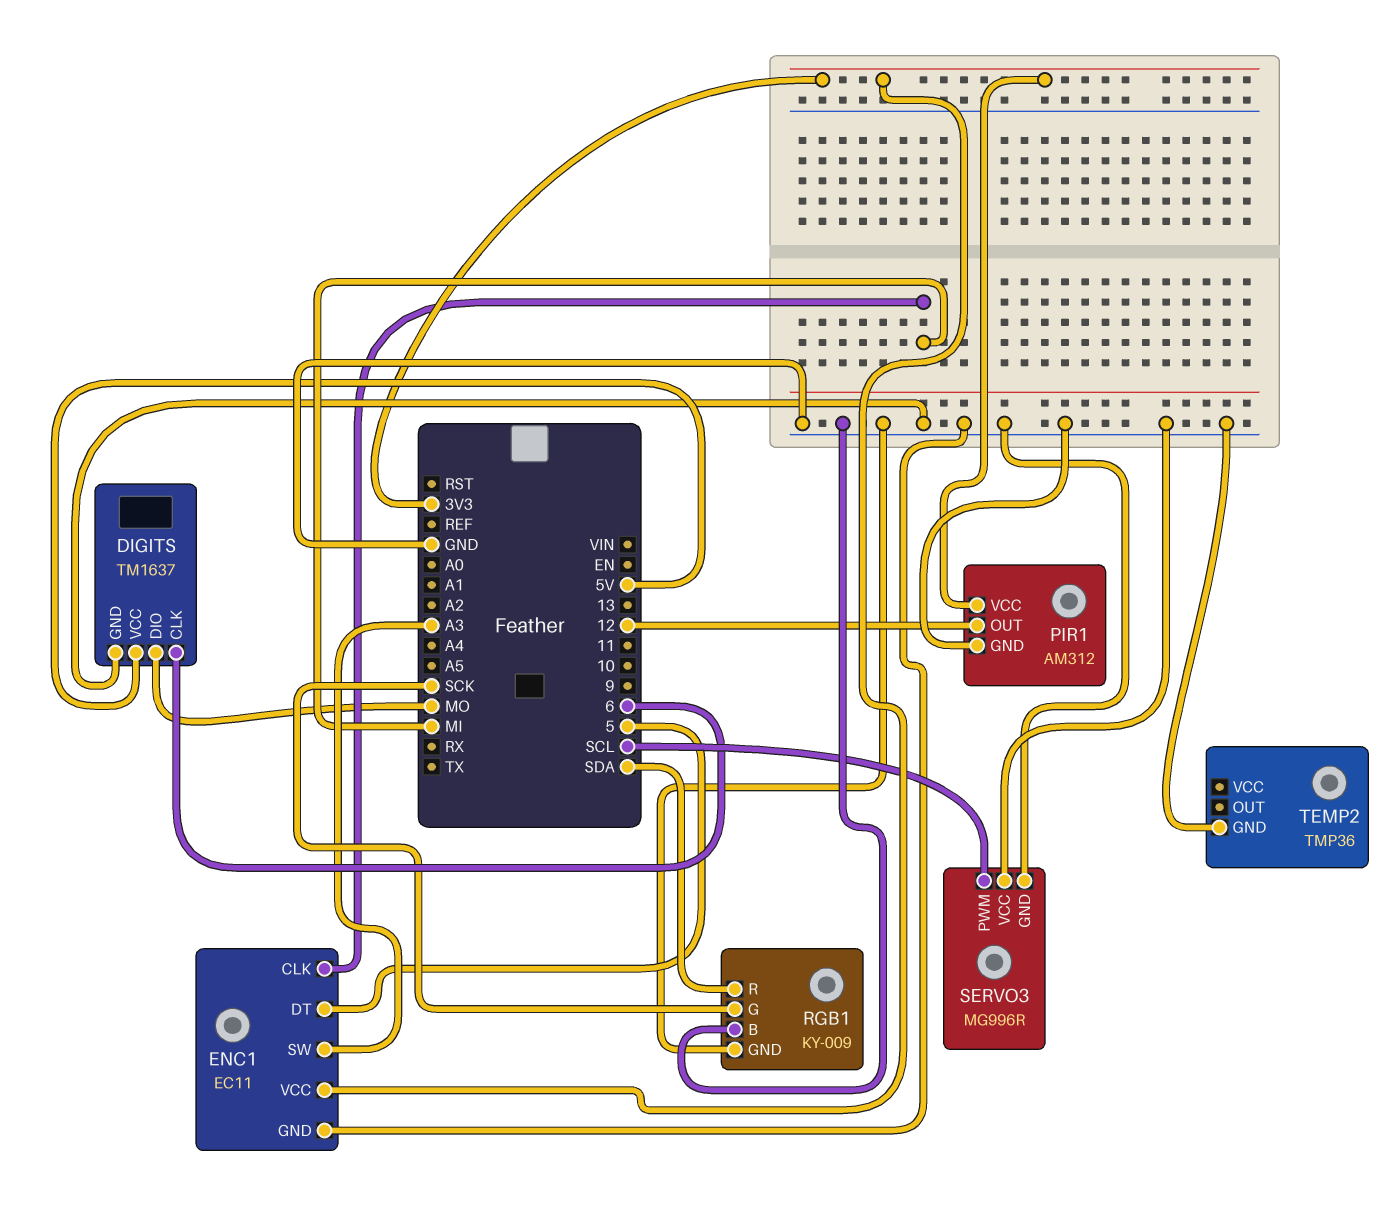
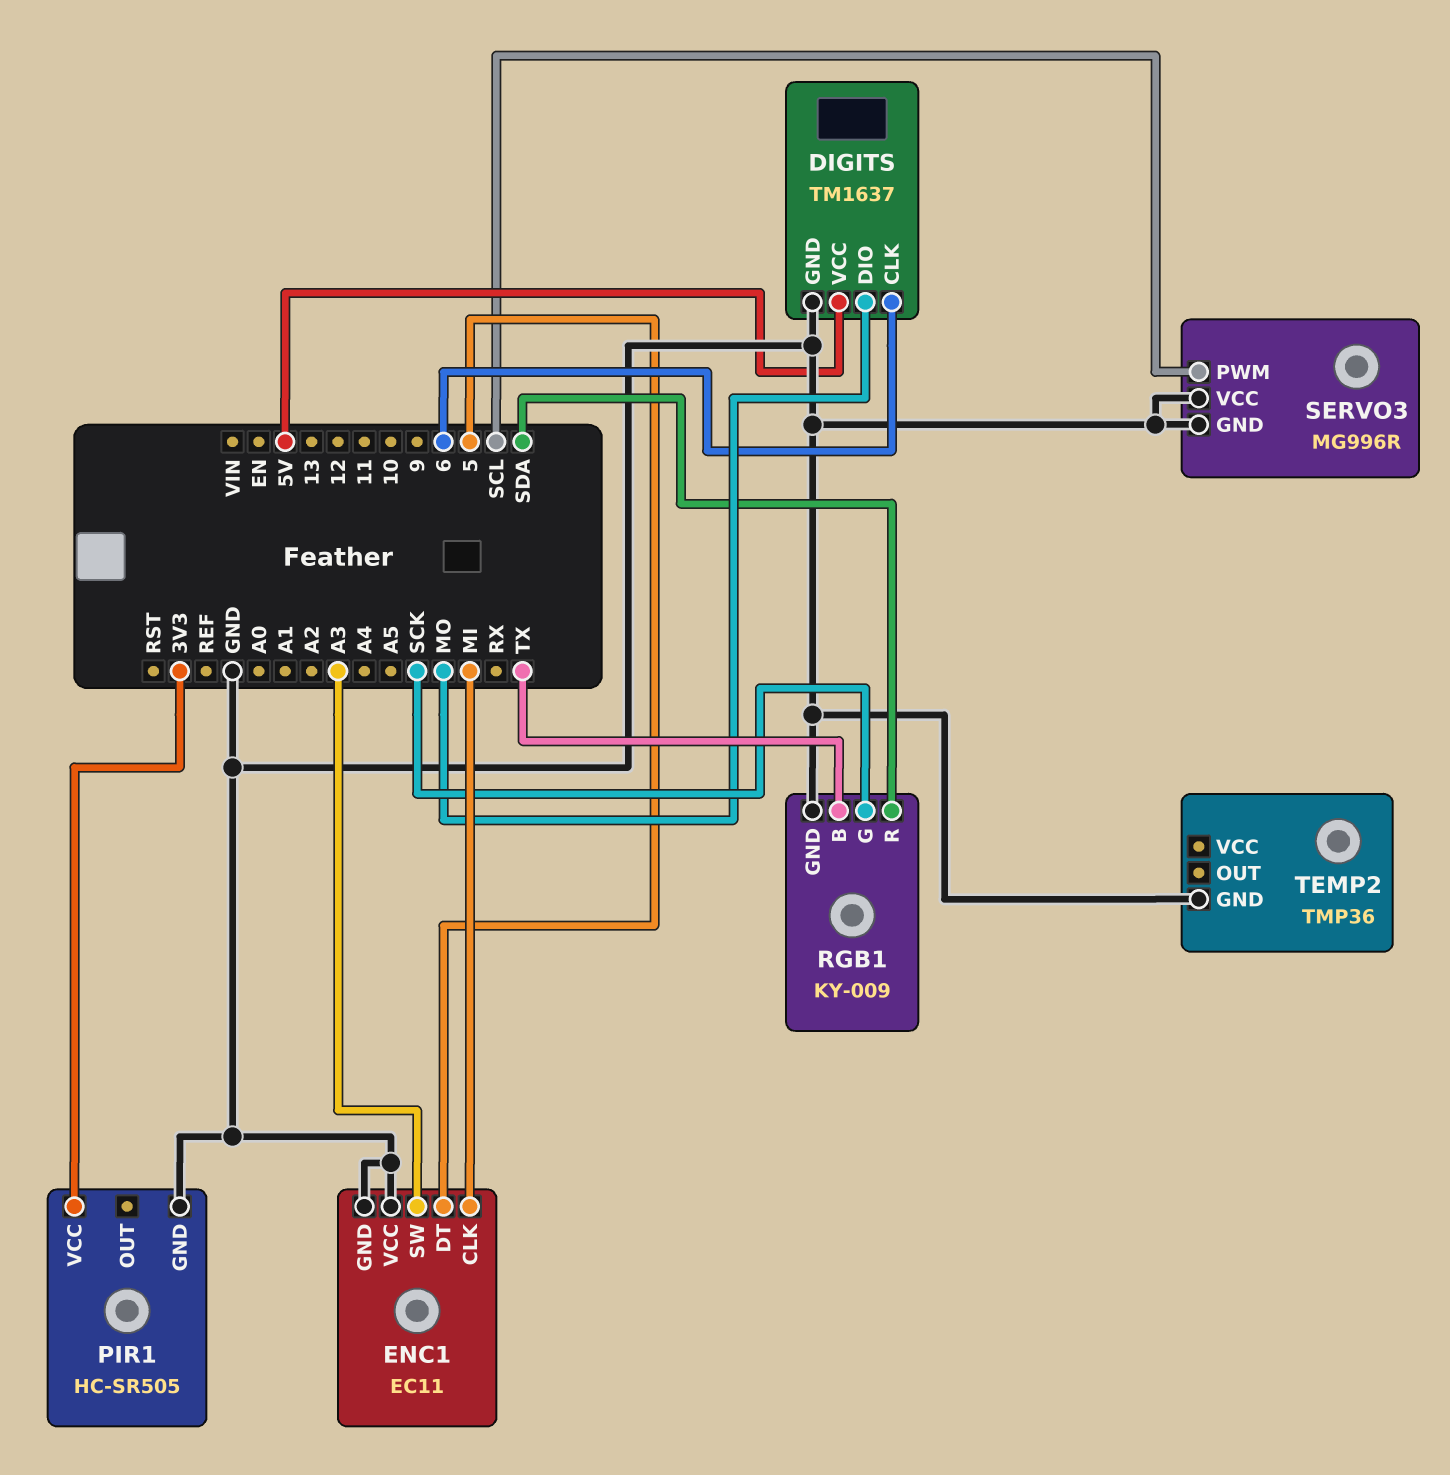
ENC1 pin VCC: 3V3 -> GND
PIR1: AM312 -> HC-SR505
PIR1 pin OUT: 12 -> none
RGB1 pin B: GND -> TX

